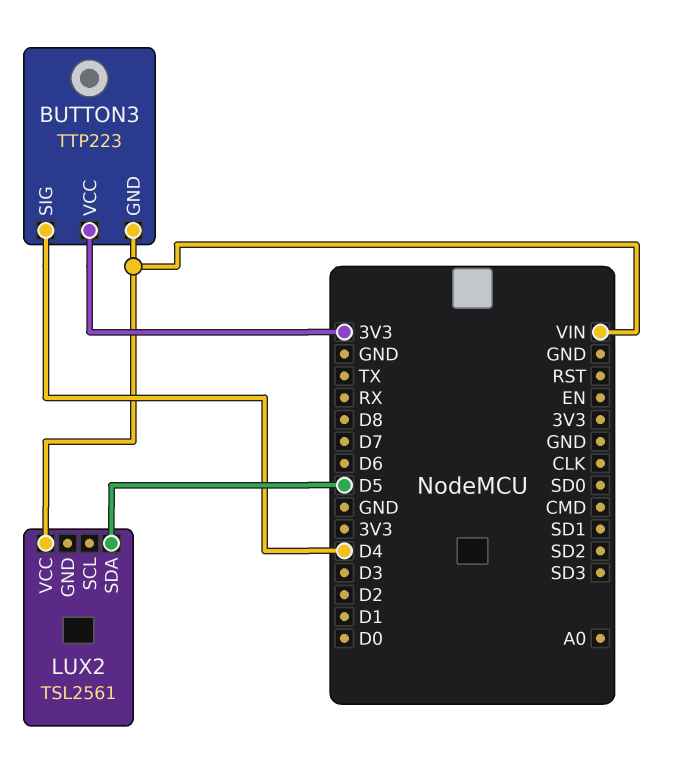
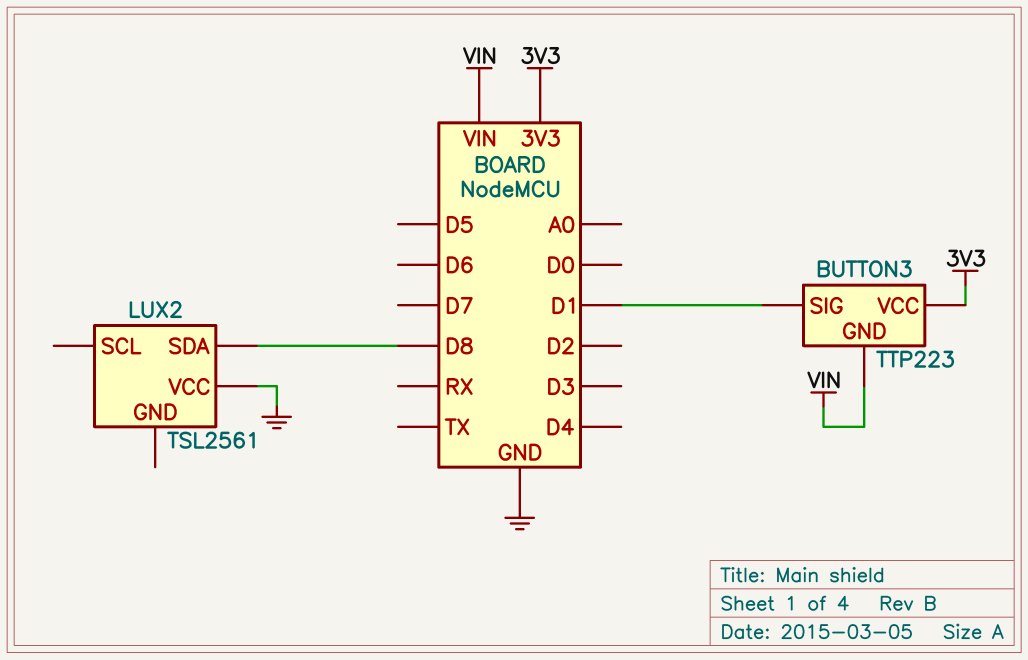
BUTTON3 pin SIG: D4 -> D1
LUX2 pin SDA: D5 -> D8
LUX2 pin VCC: VIN -> GND

